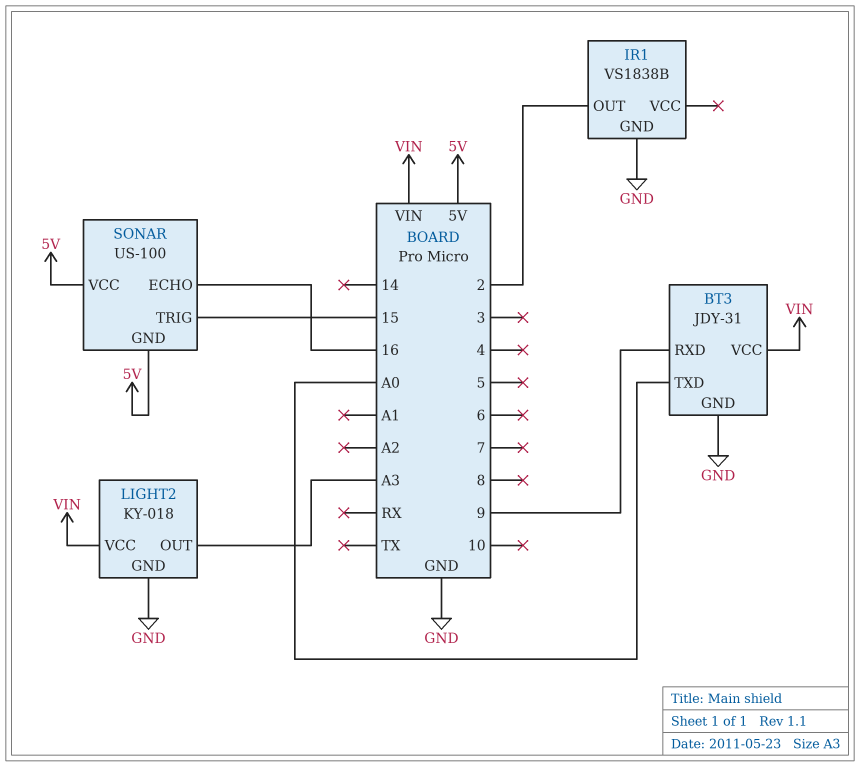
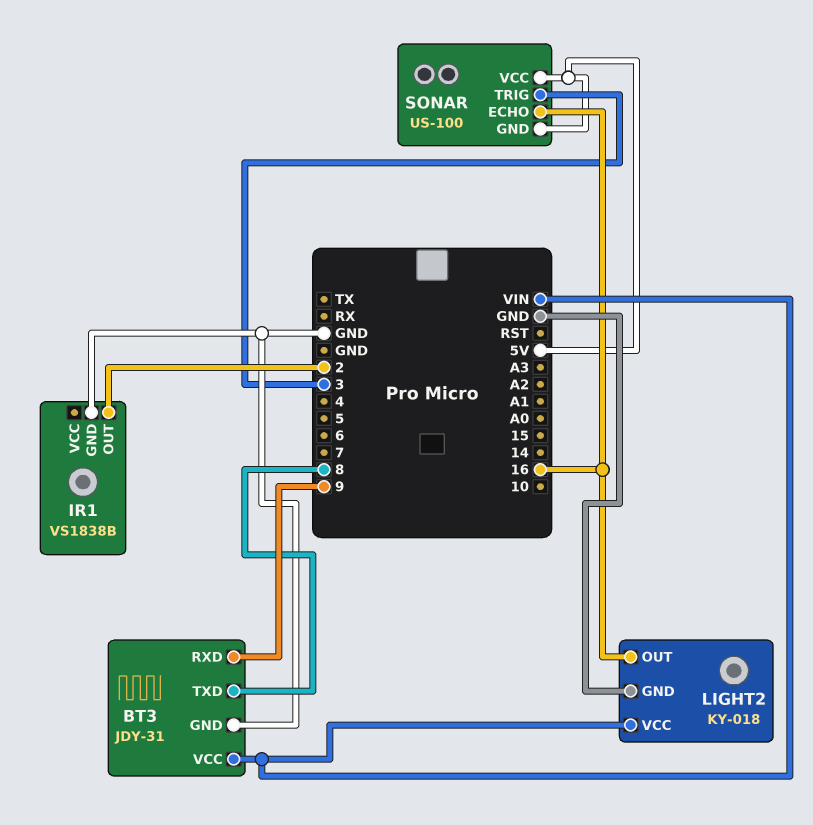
BT3 pin TXD: A0 -> 8
LIGHT2 pin OUT: A3 -> 16
SONAR pin TRIG: 15 -> 3

